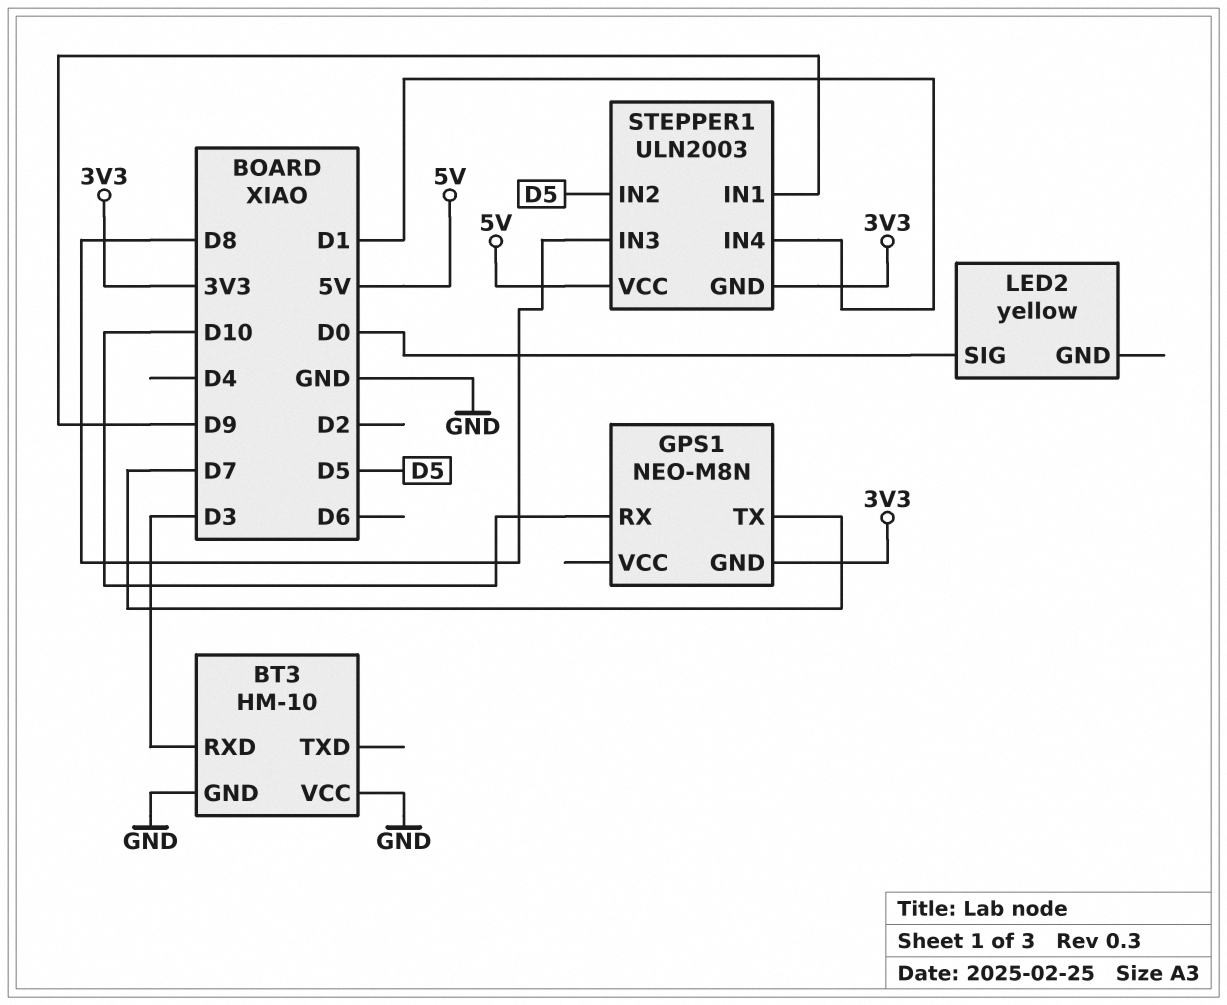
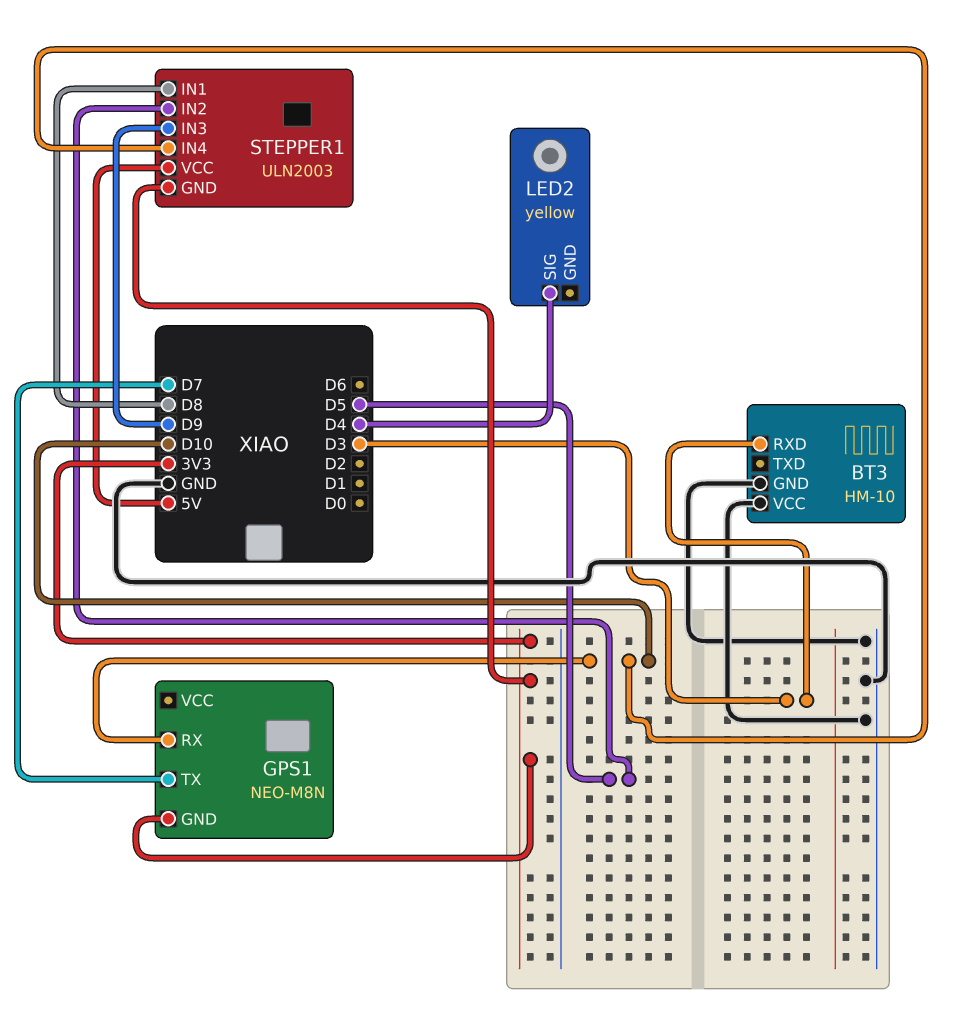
LED2 pin SIG: D0 -> D4
STEPPER1 pin IN1: D9 -> D8
STEPPER1 pin IN3: D8 -> D9
STEPPER1 pin IN4: D1 -> D10

